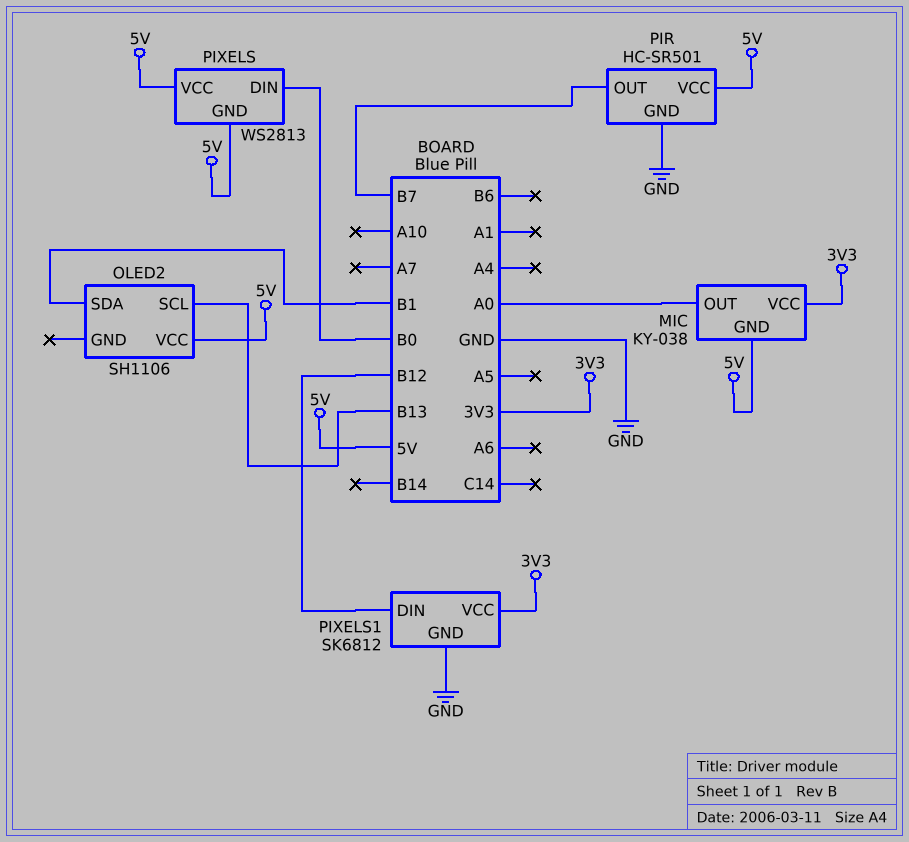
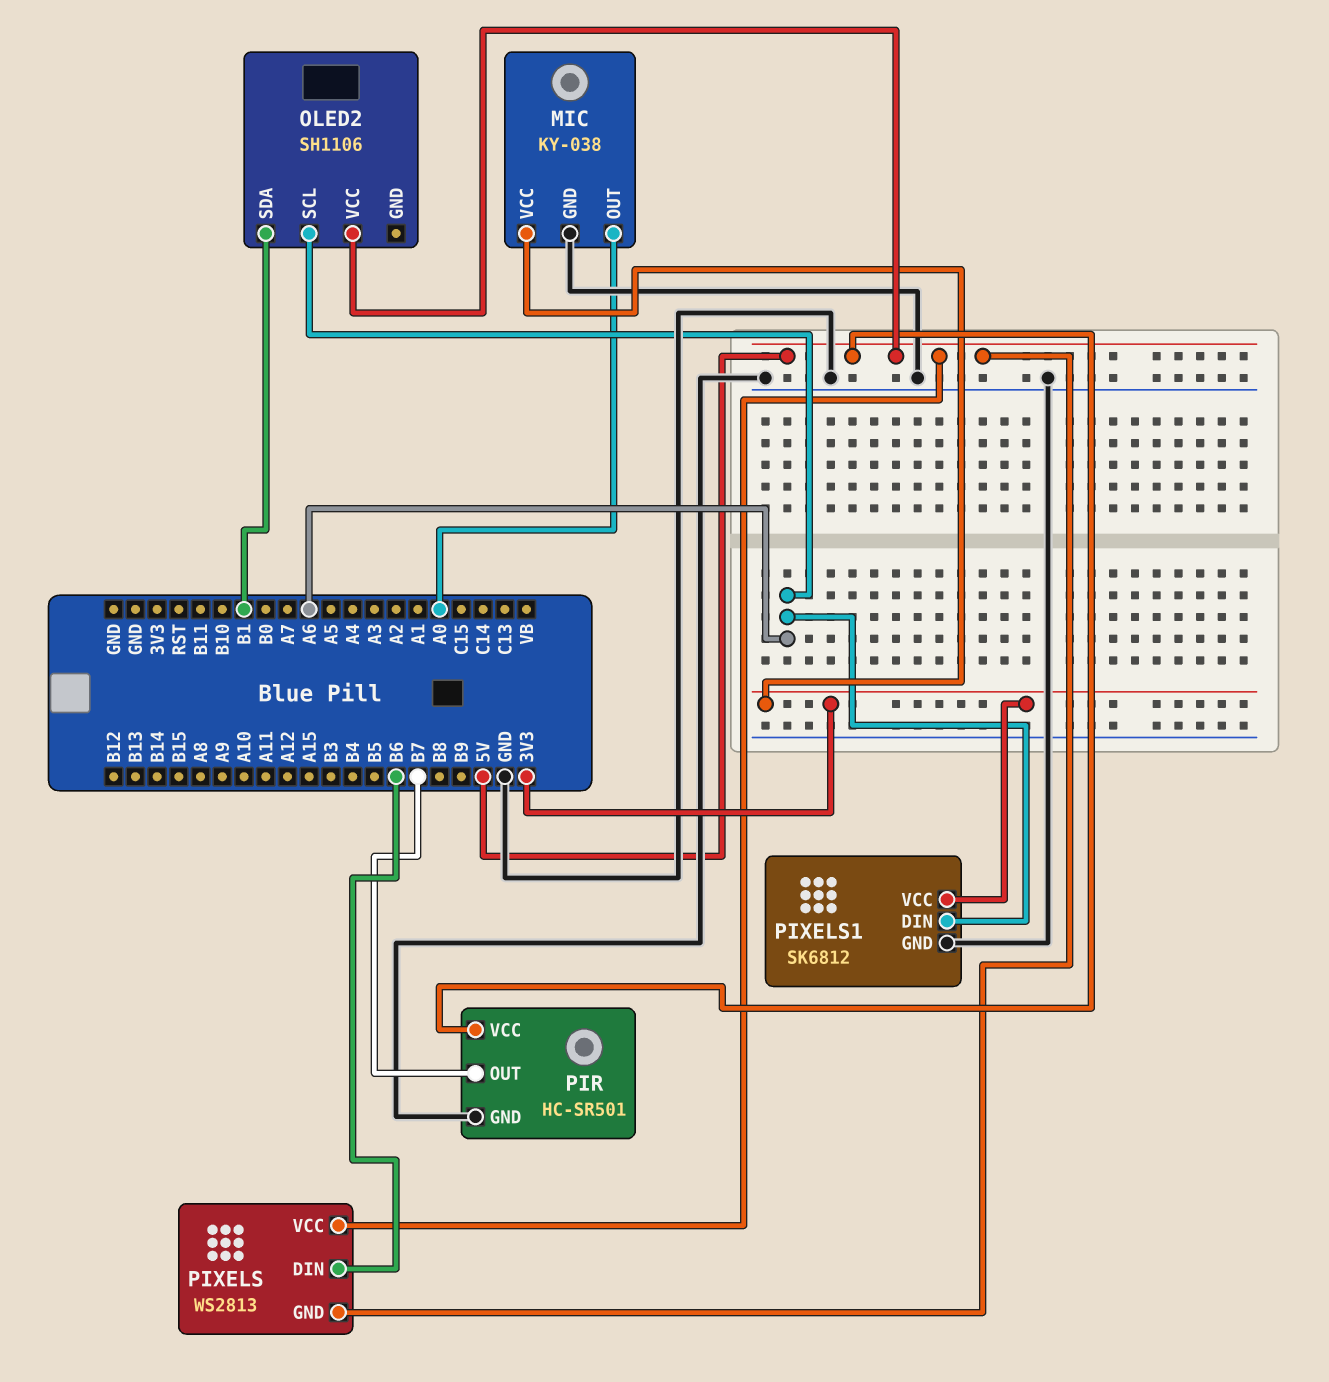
MIC pin GND: 5V -> GND
OLED2 pin SCL: B13 -> A6
PIXELS pin DIN: B0 -> B6
PIXELS1 pin DIN: B12 -> A6

